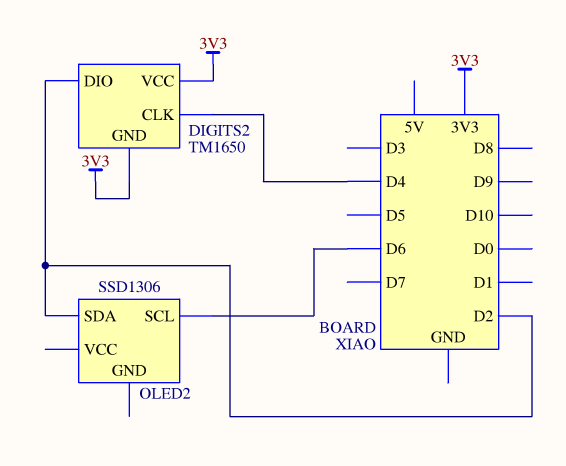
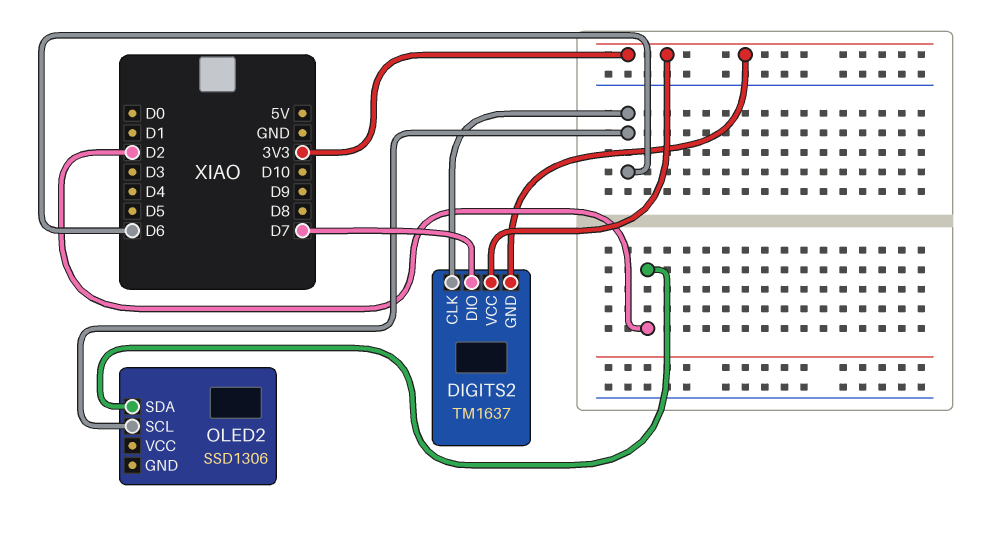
DIGITS2: TM1650 -> TM1637
DIGITS2 pin CLK: D4 -> D6
DIGITS2 pin DIO: D2 -> D7

